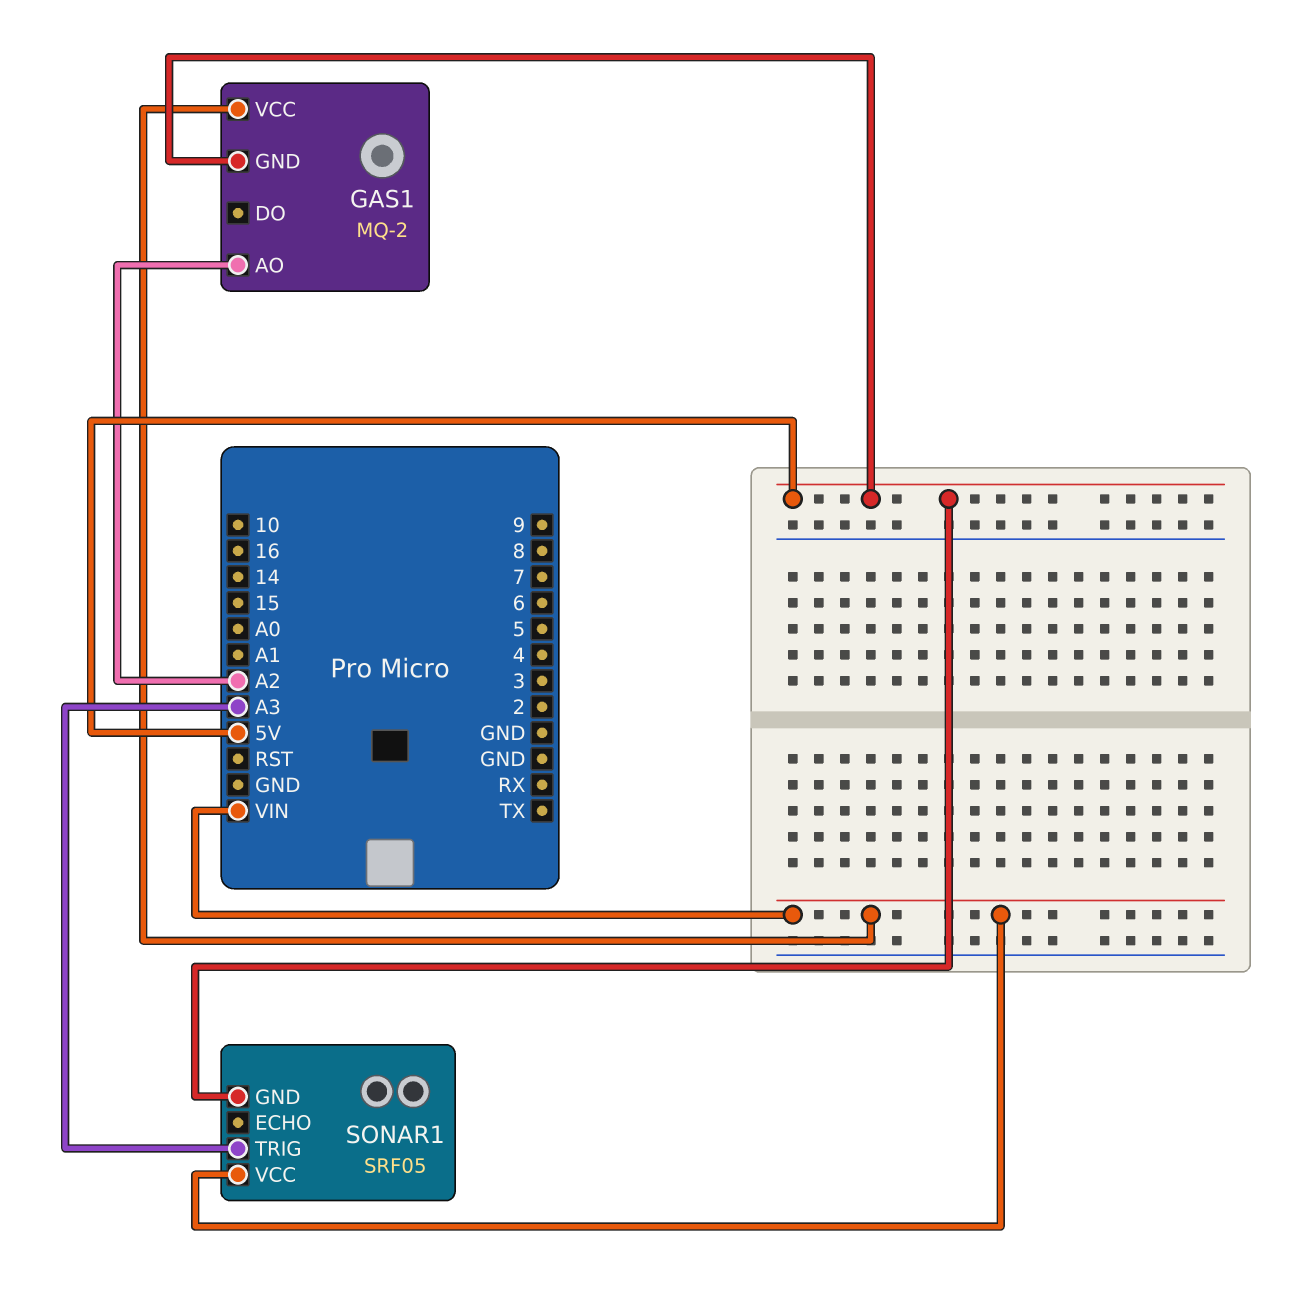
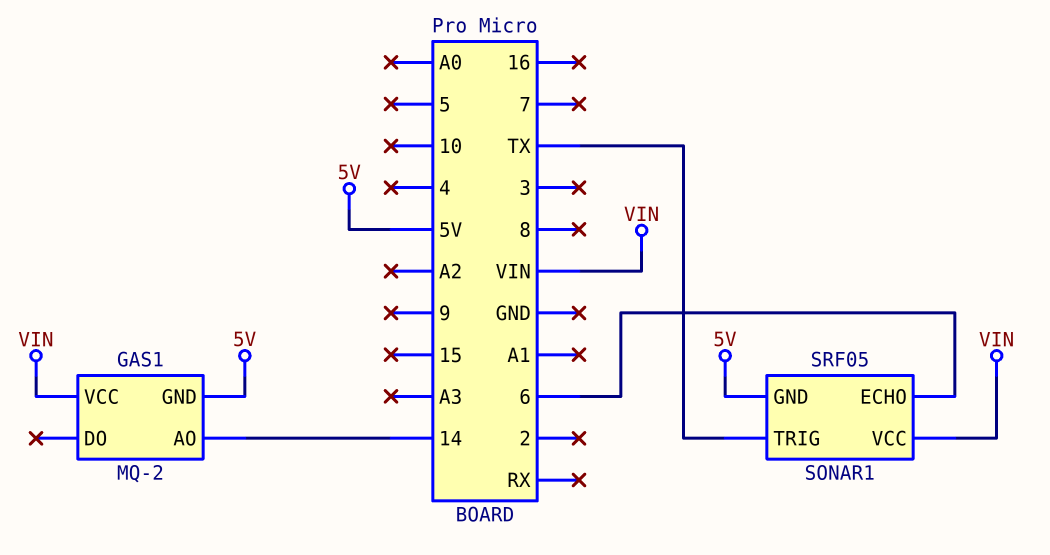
GAS1 pin AO: A2 -> 14
SONAR1 pin ECHO: none -> 6
SONAR1 pin TRIG: A3 -> TX

